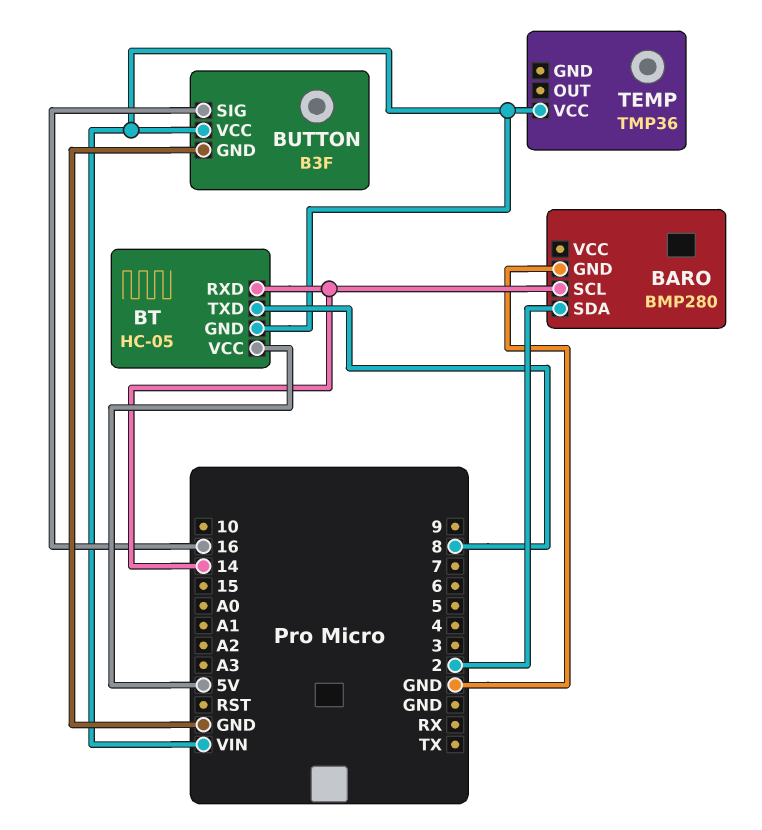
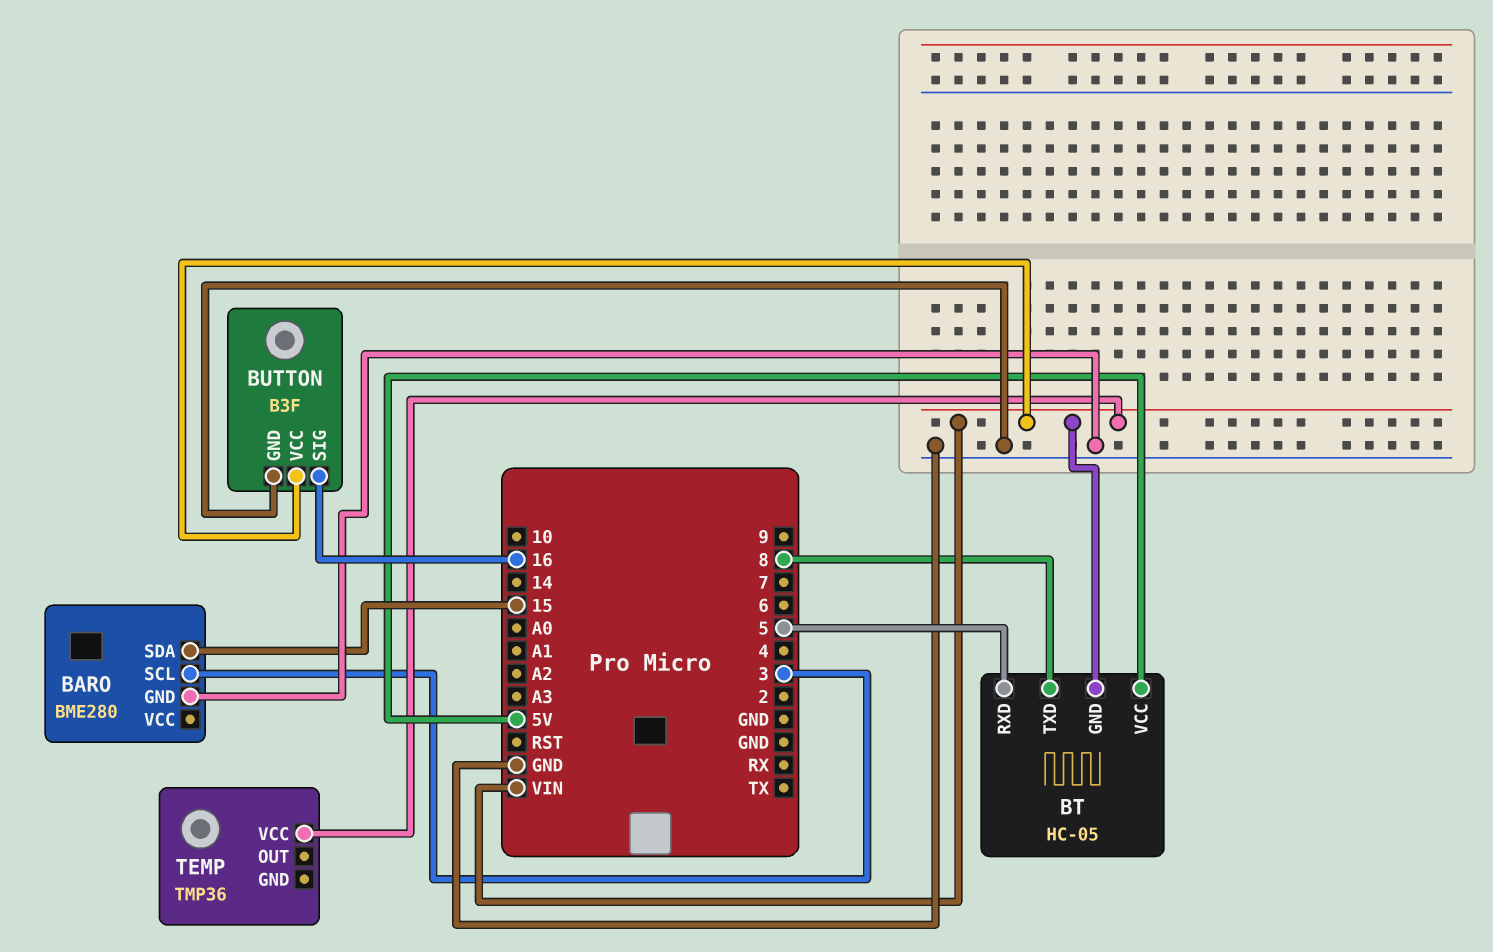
BARO: BMP280 -> BME280
BARO pin SCL: 14 -> 3
BARO pin SDA: 2 -> 15
BT pin RXD: 14 -> 5

